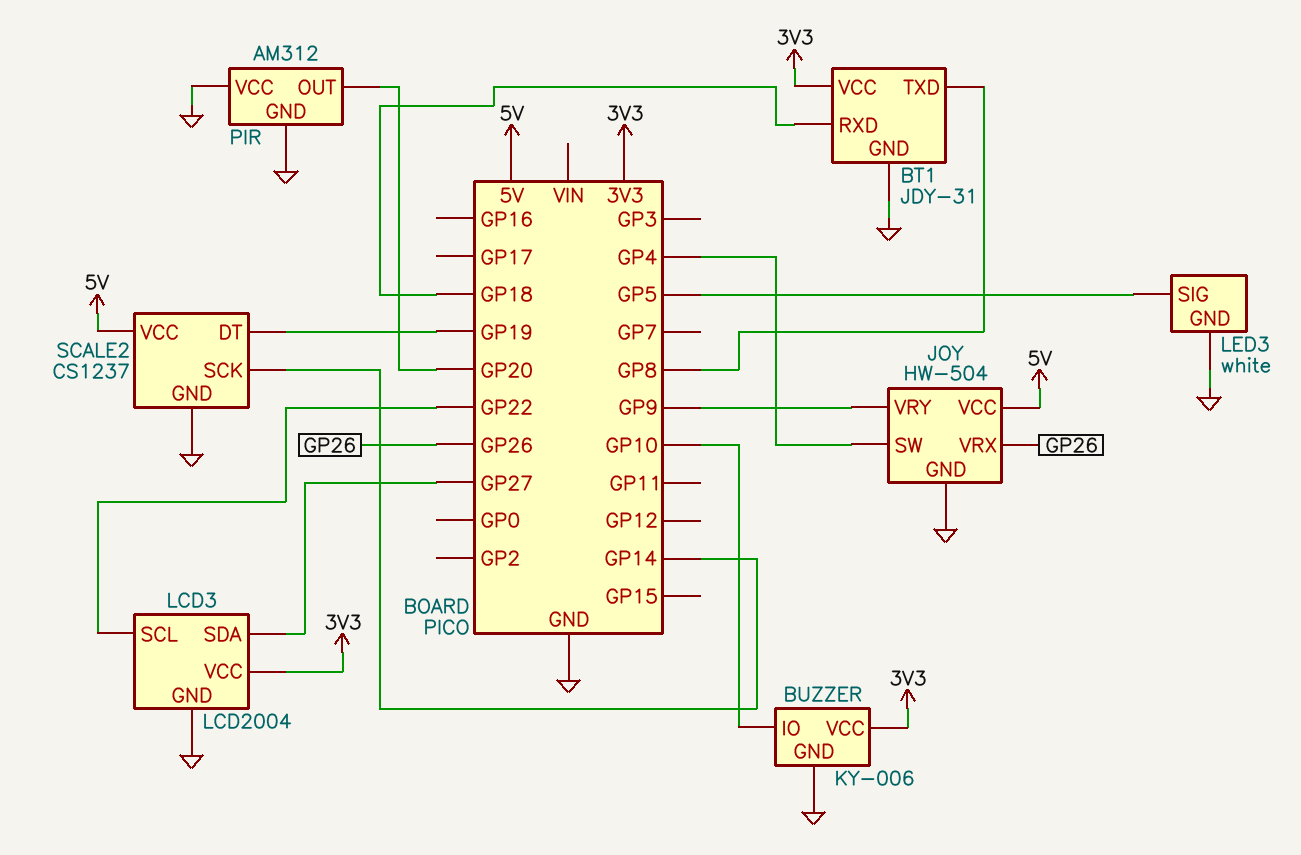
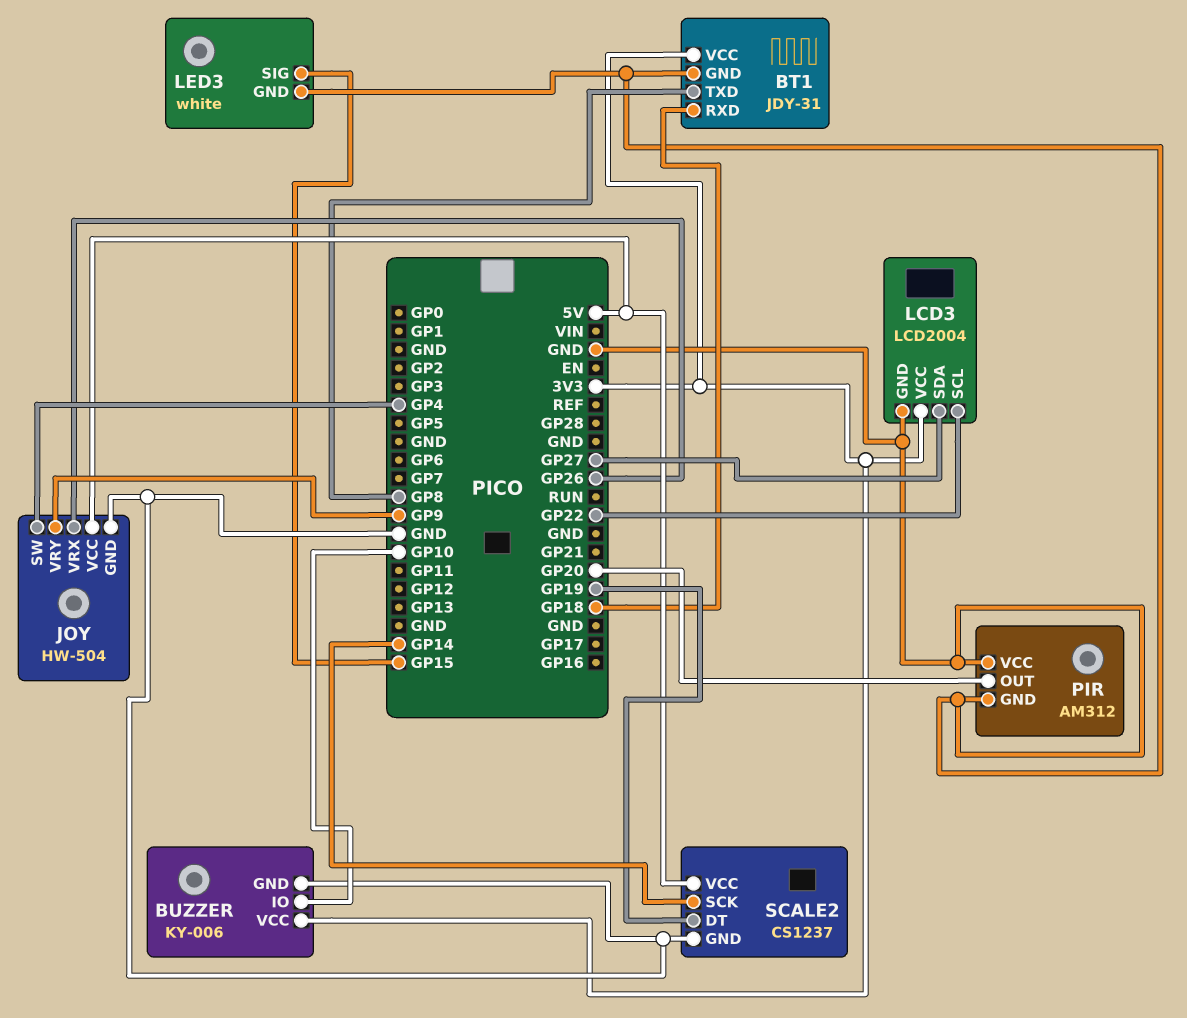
LED3 pin SIG: GP5 -> GP15

